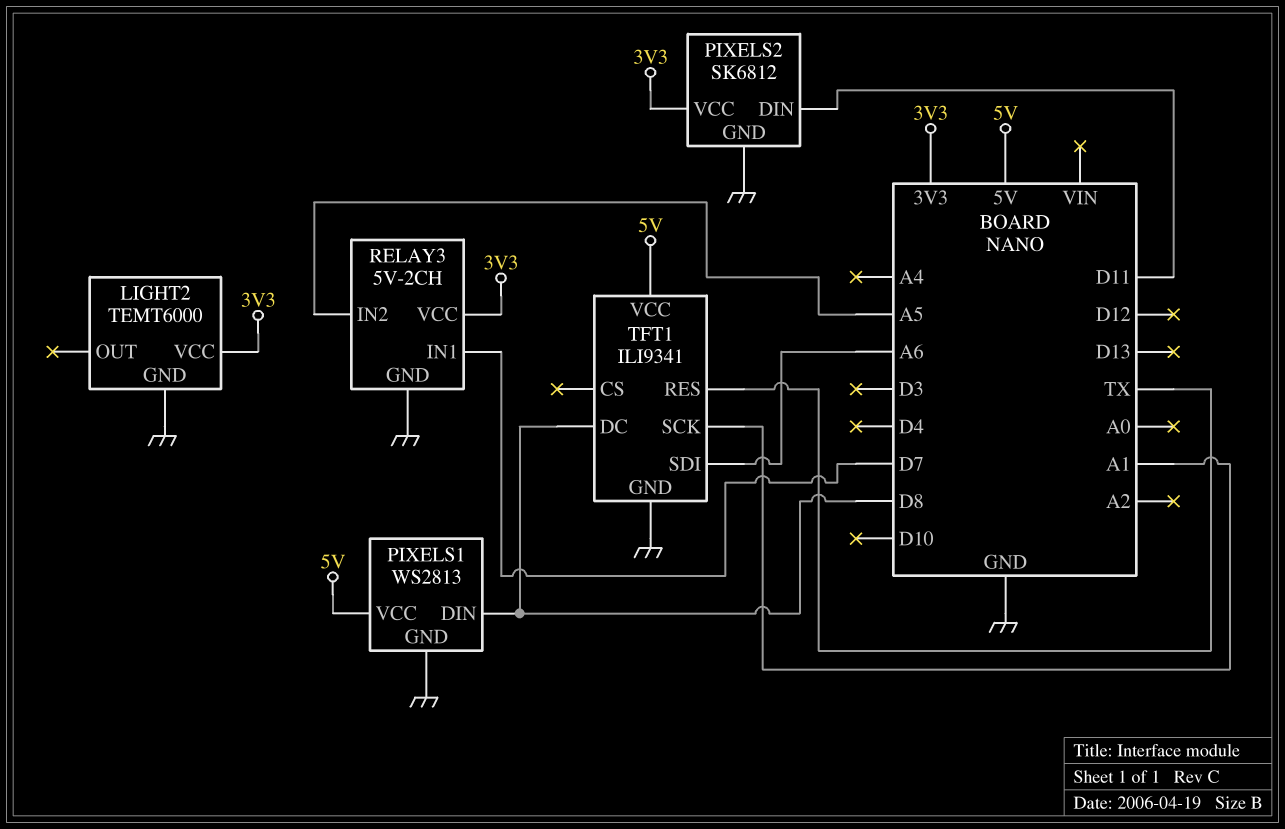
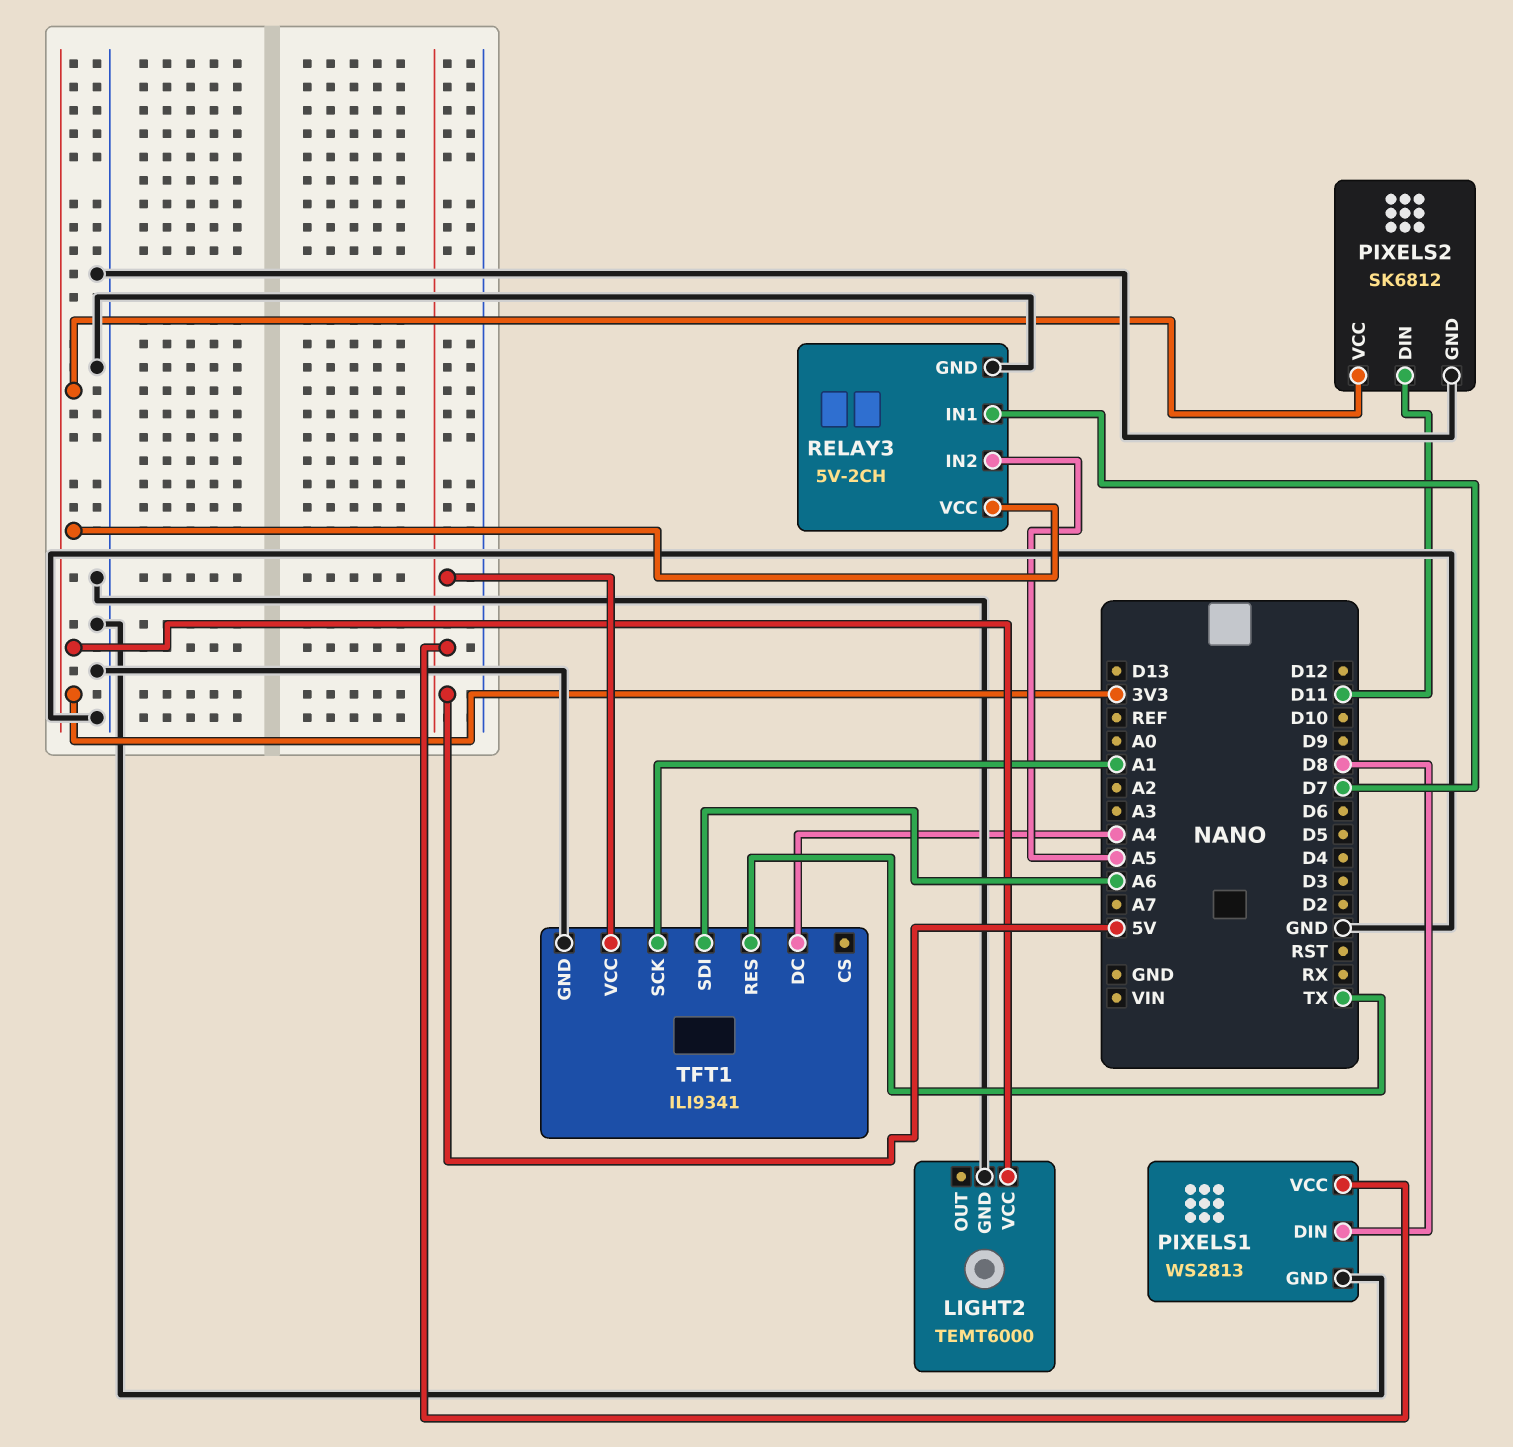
TFT1 pin DC: D8 -> A4

